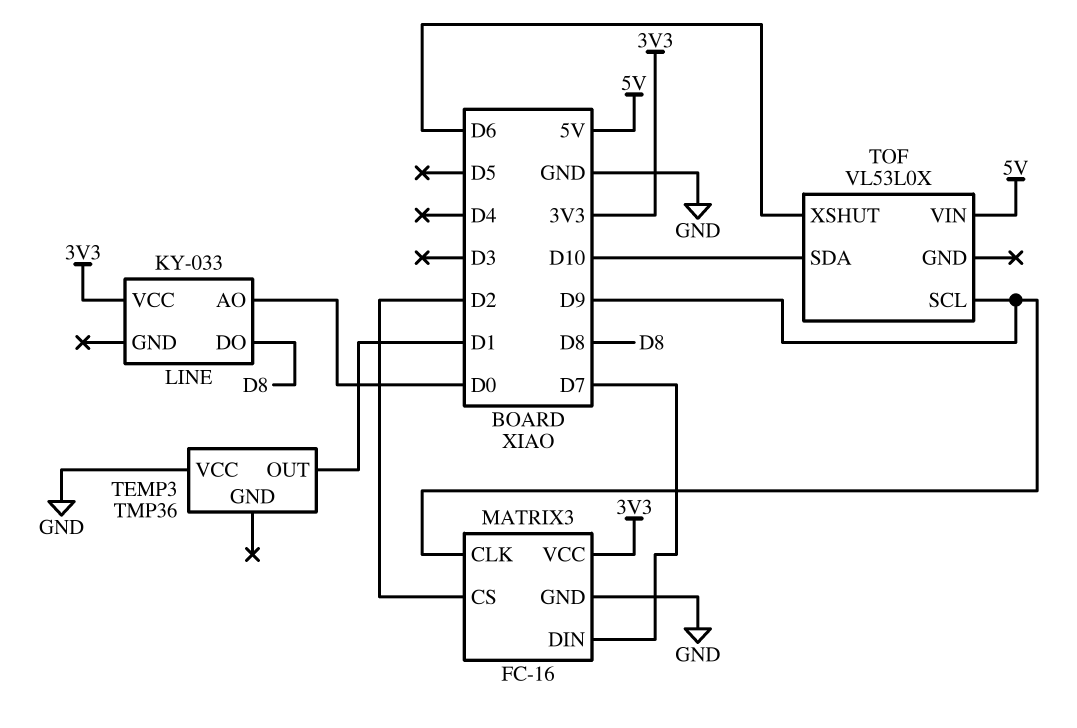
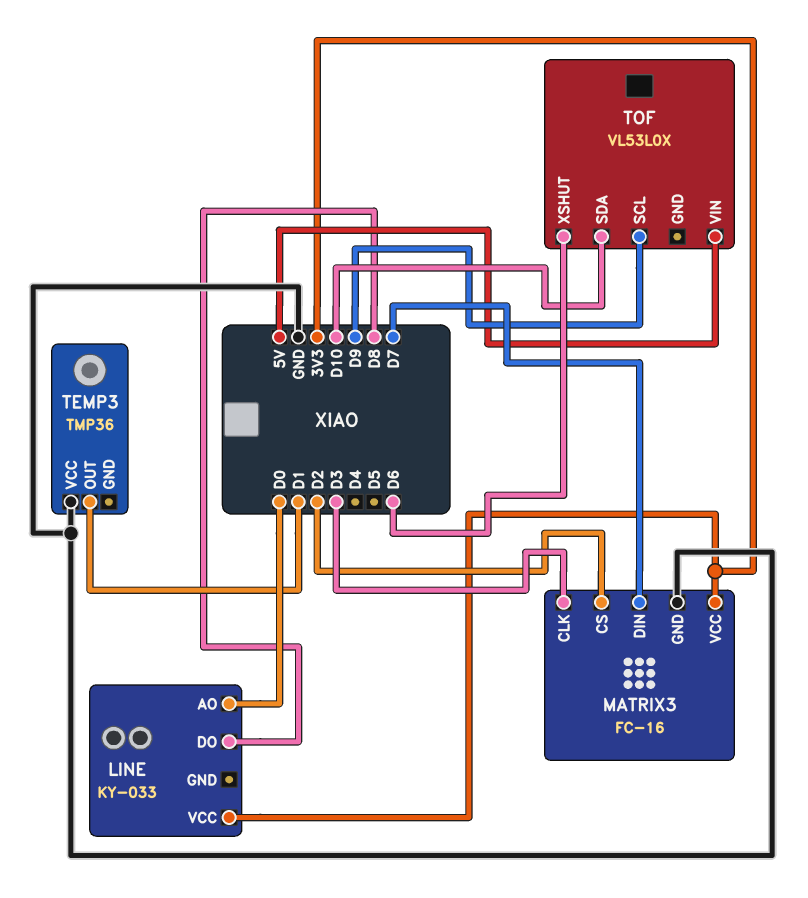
MATRIX3 pin CLK: D9 -> D3

